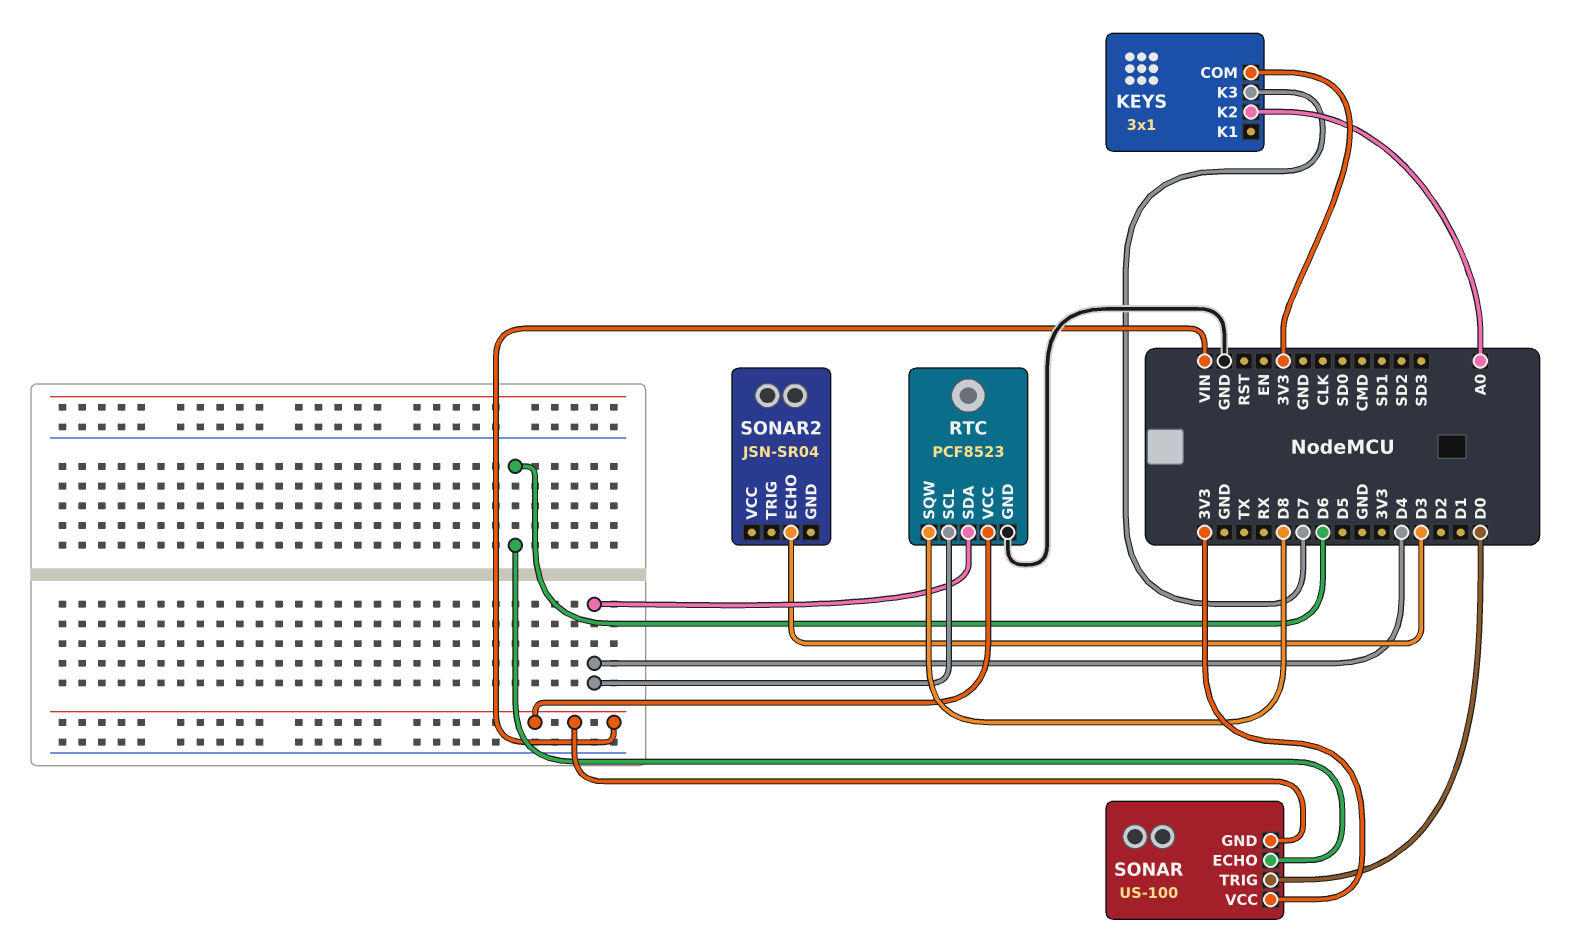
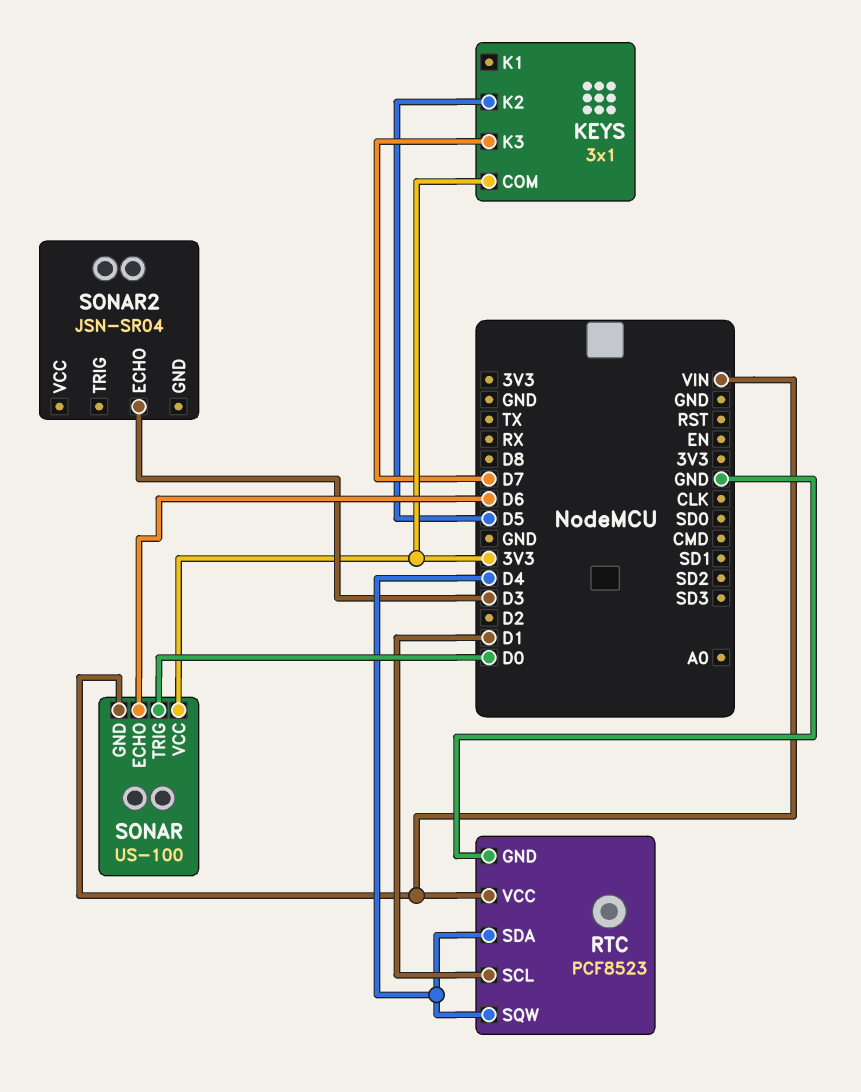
KEYS pin K2: A0 -> D5
RTC pin SCL: D4 -> D1
RTC pin SQW: D8 -> D4

